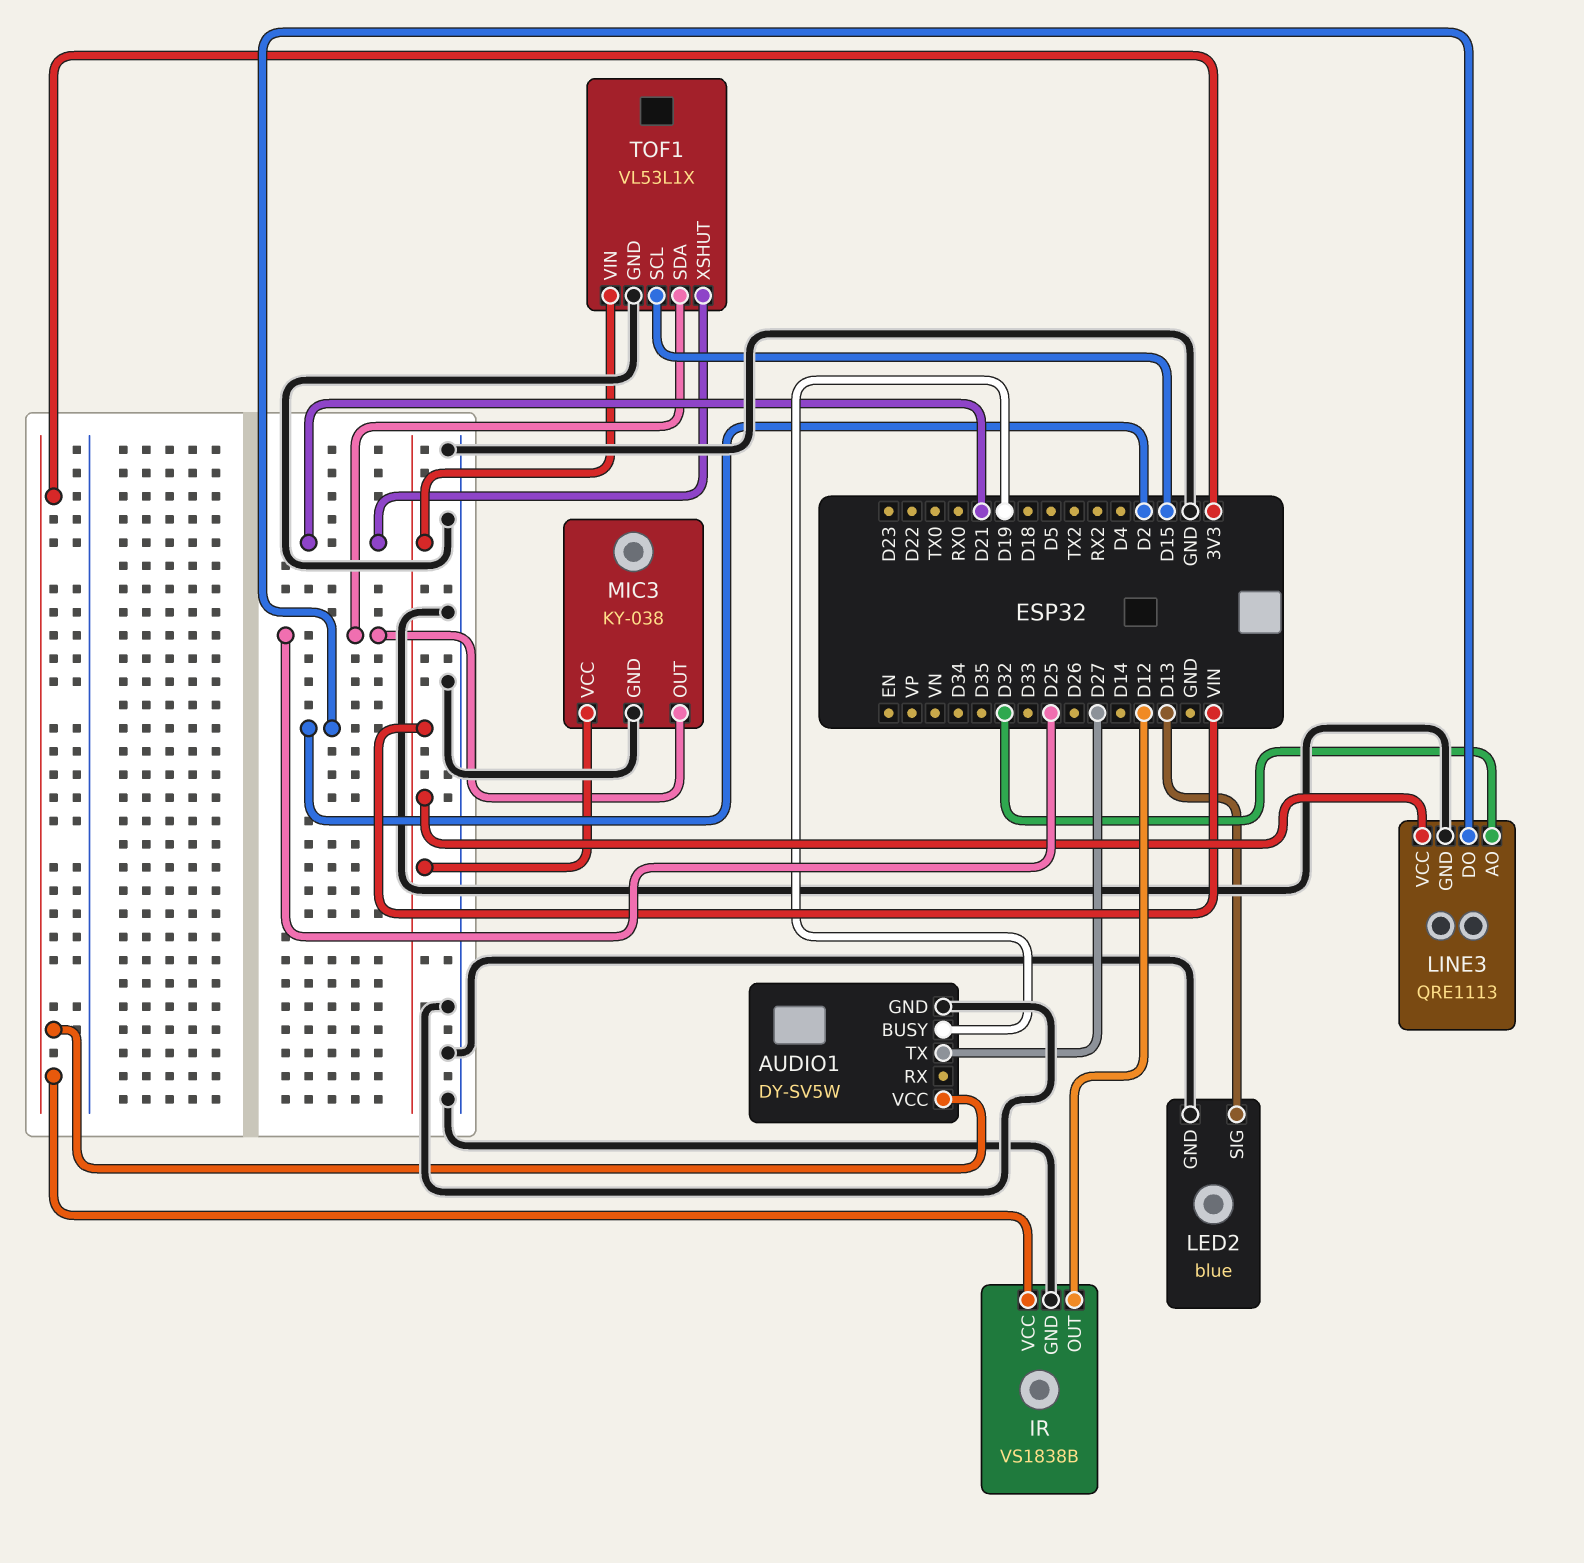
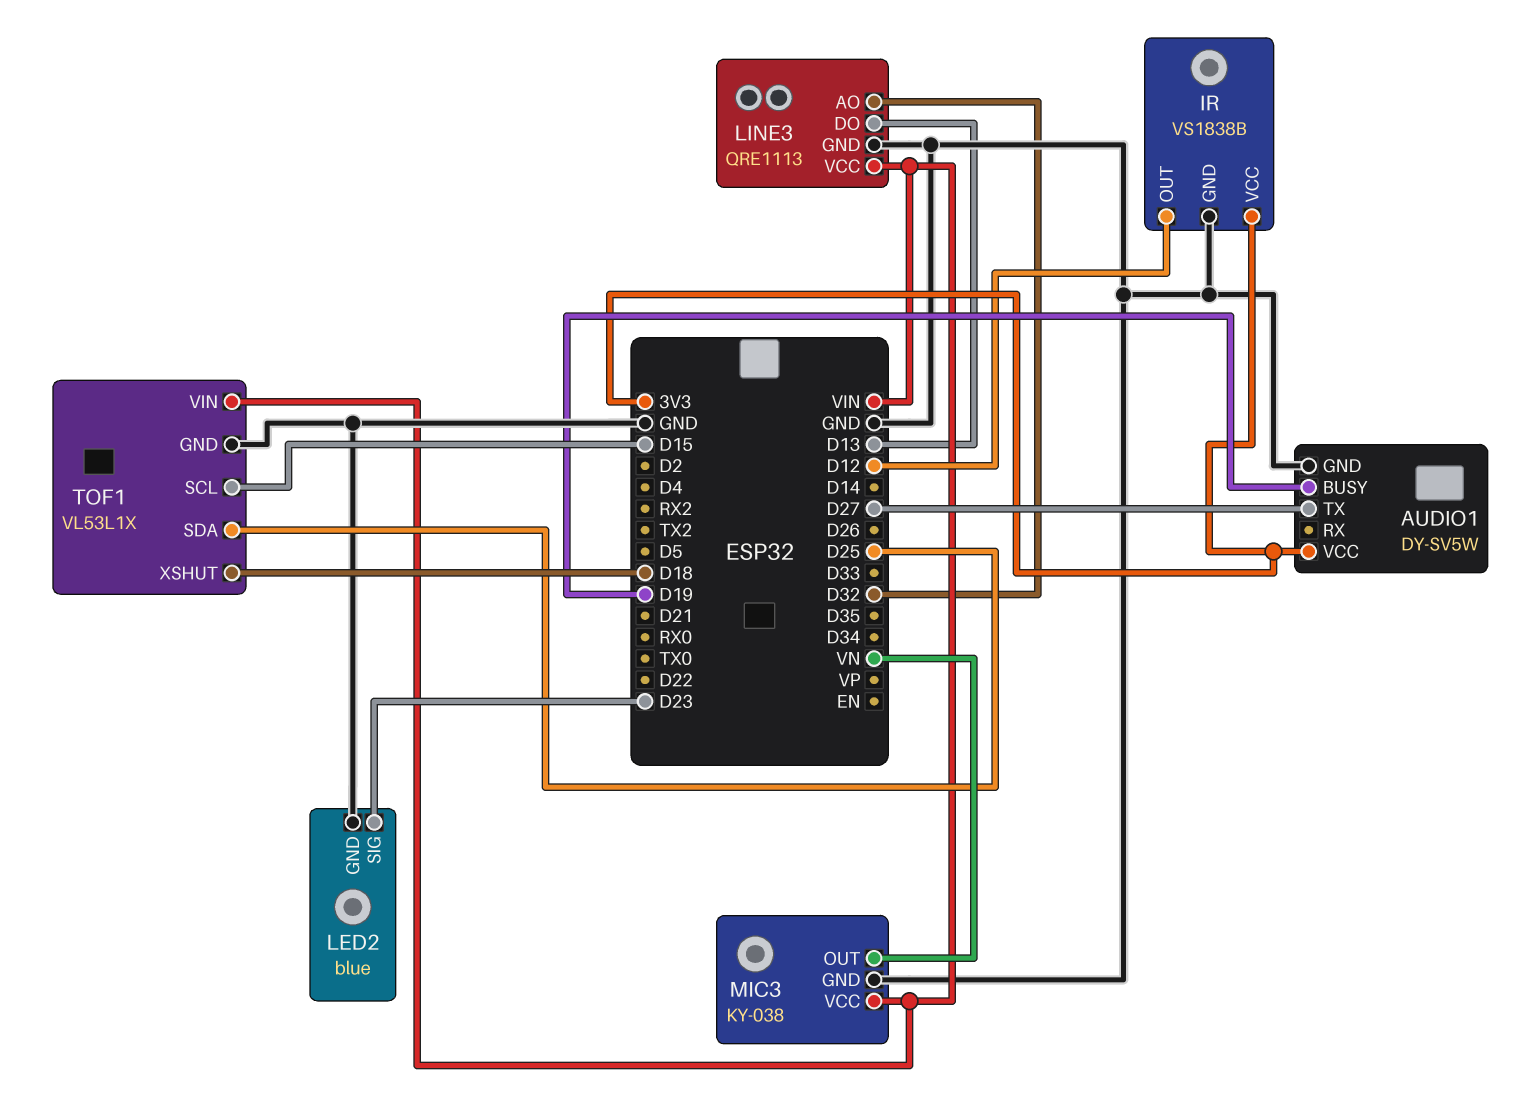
LED2 pin SIG: D13 -> D23
LINE3 pin DO: D2 -> D13
MIC3 pin OUT: D25 -> VN
TOF1 pin XSHUT: D21 -> D18

